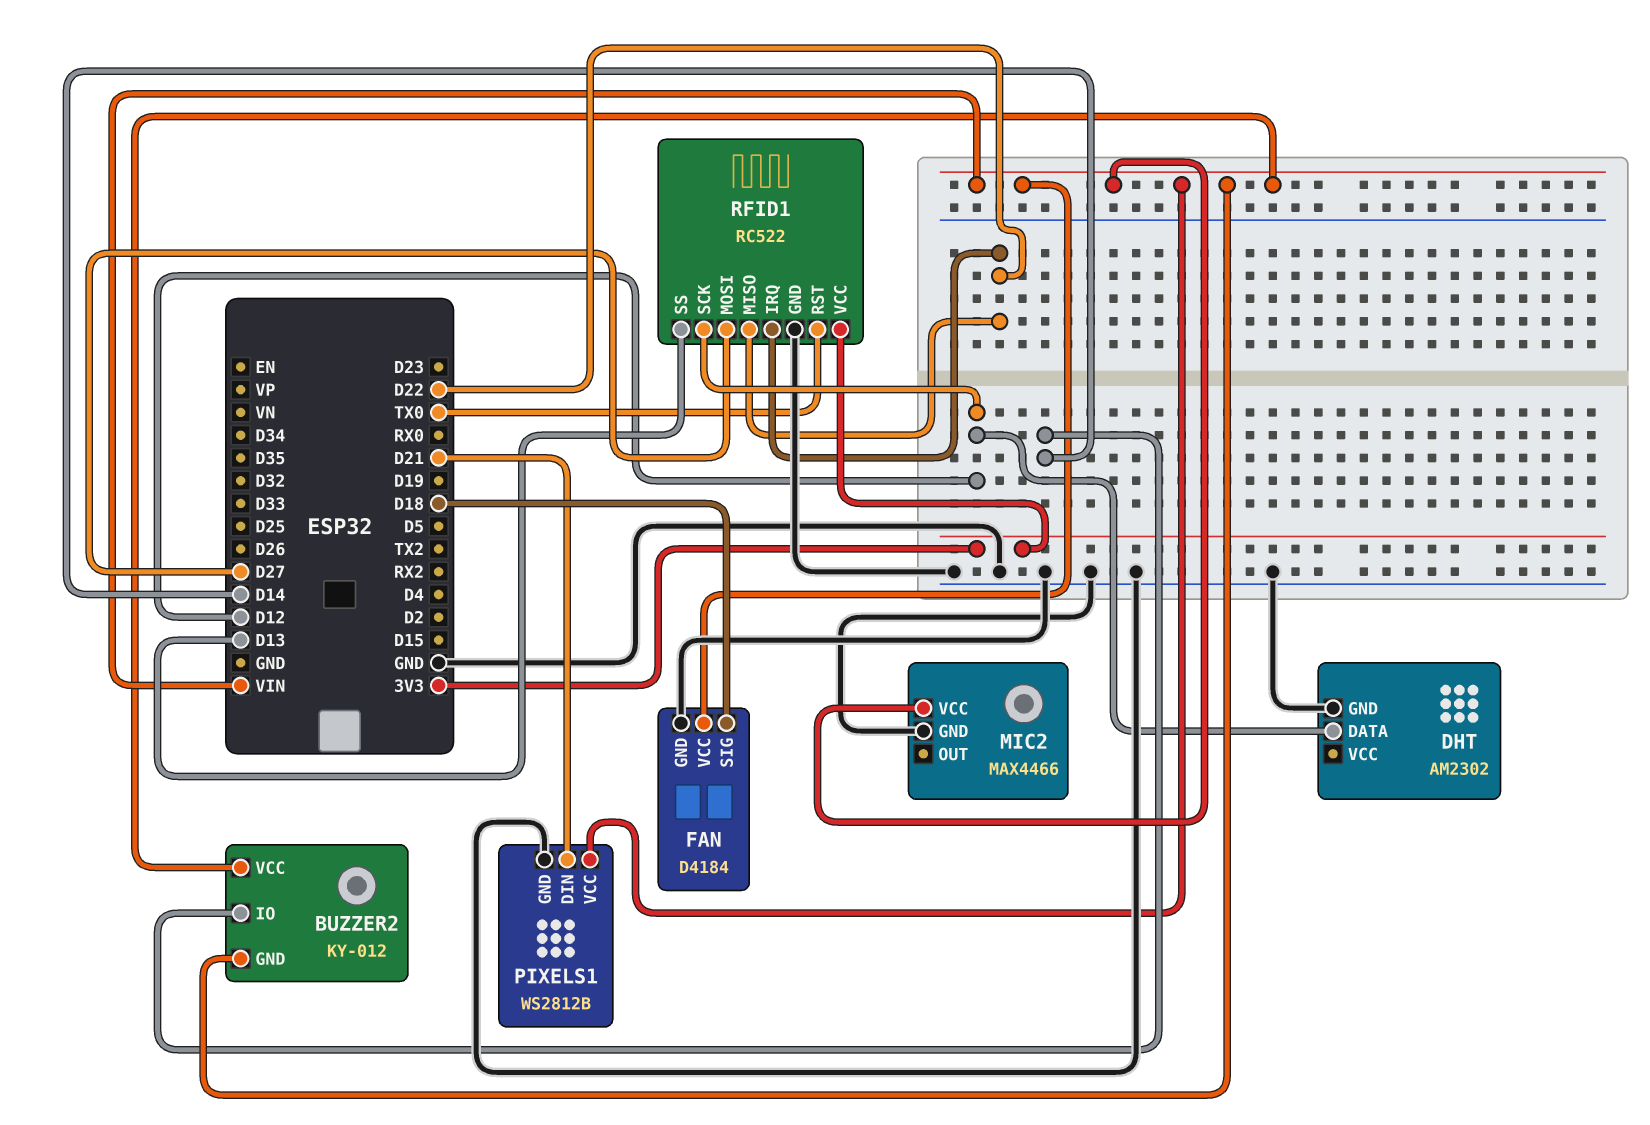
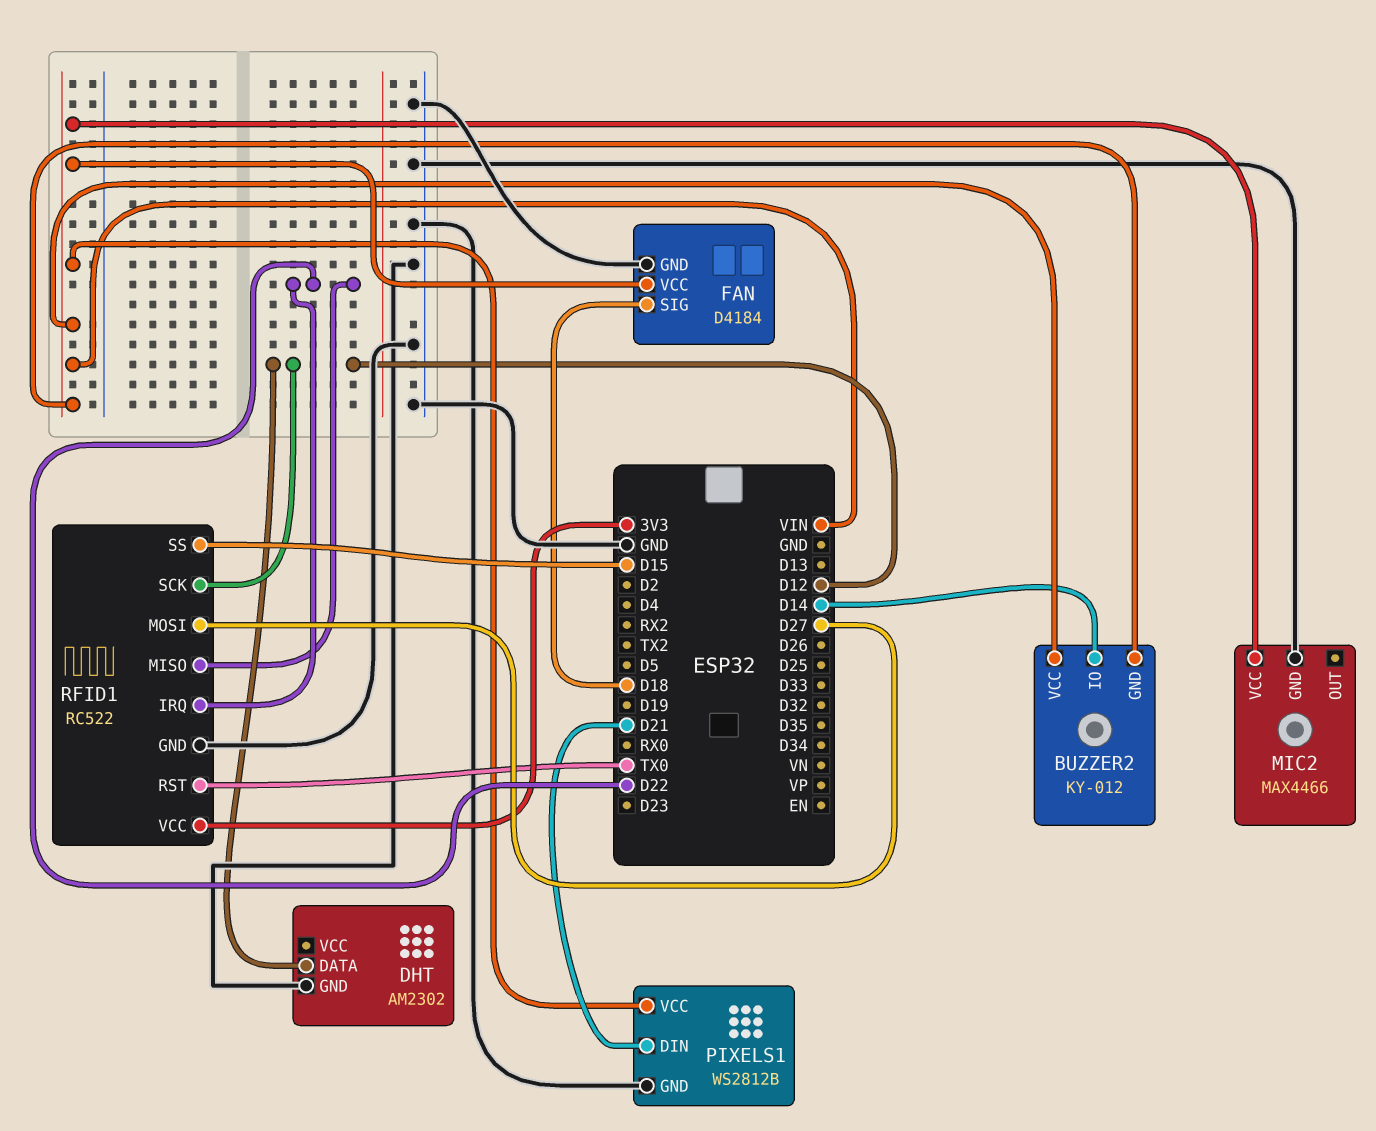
RFID1 pin SS: D13 -> D15

